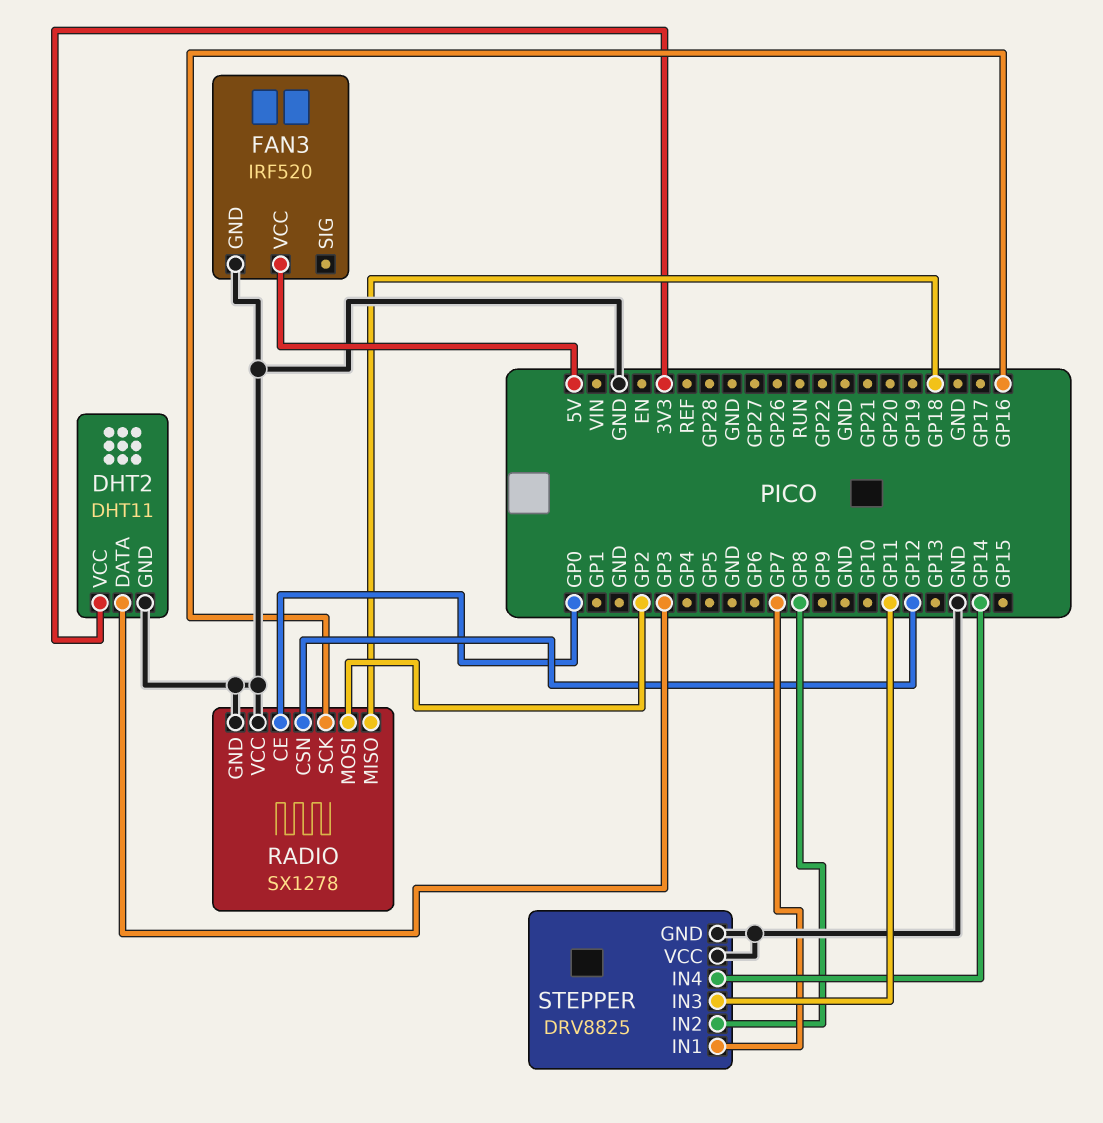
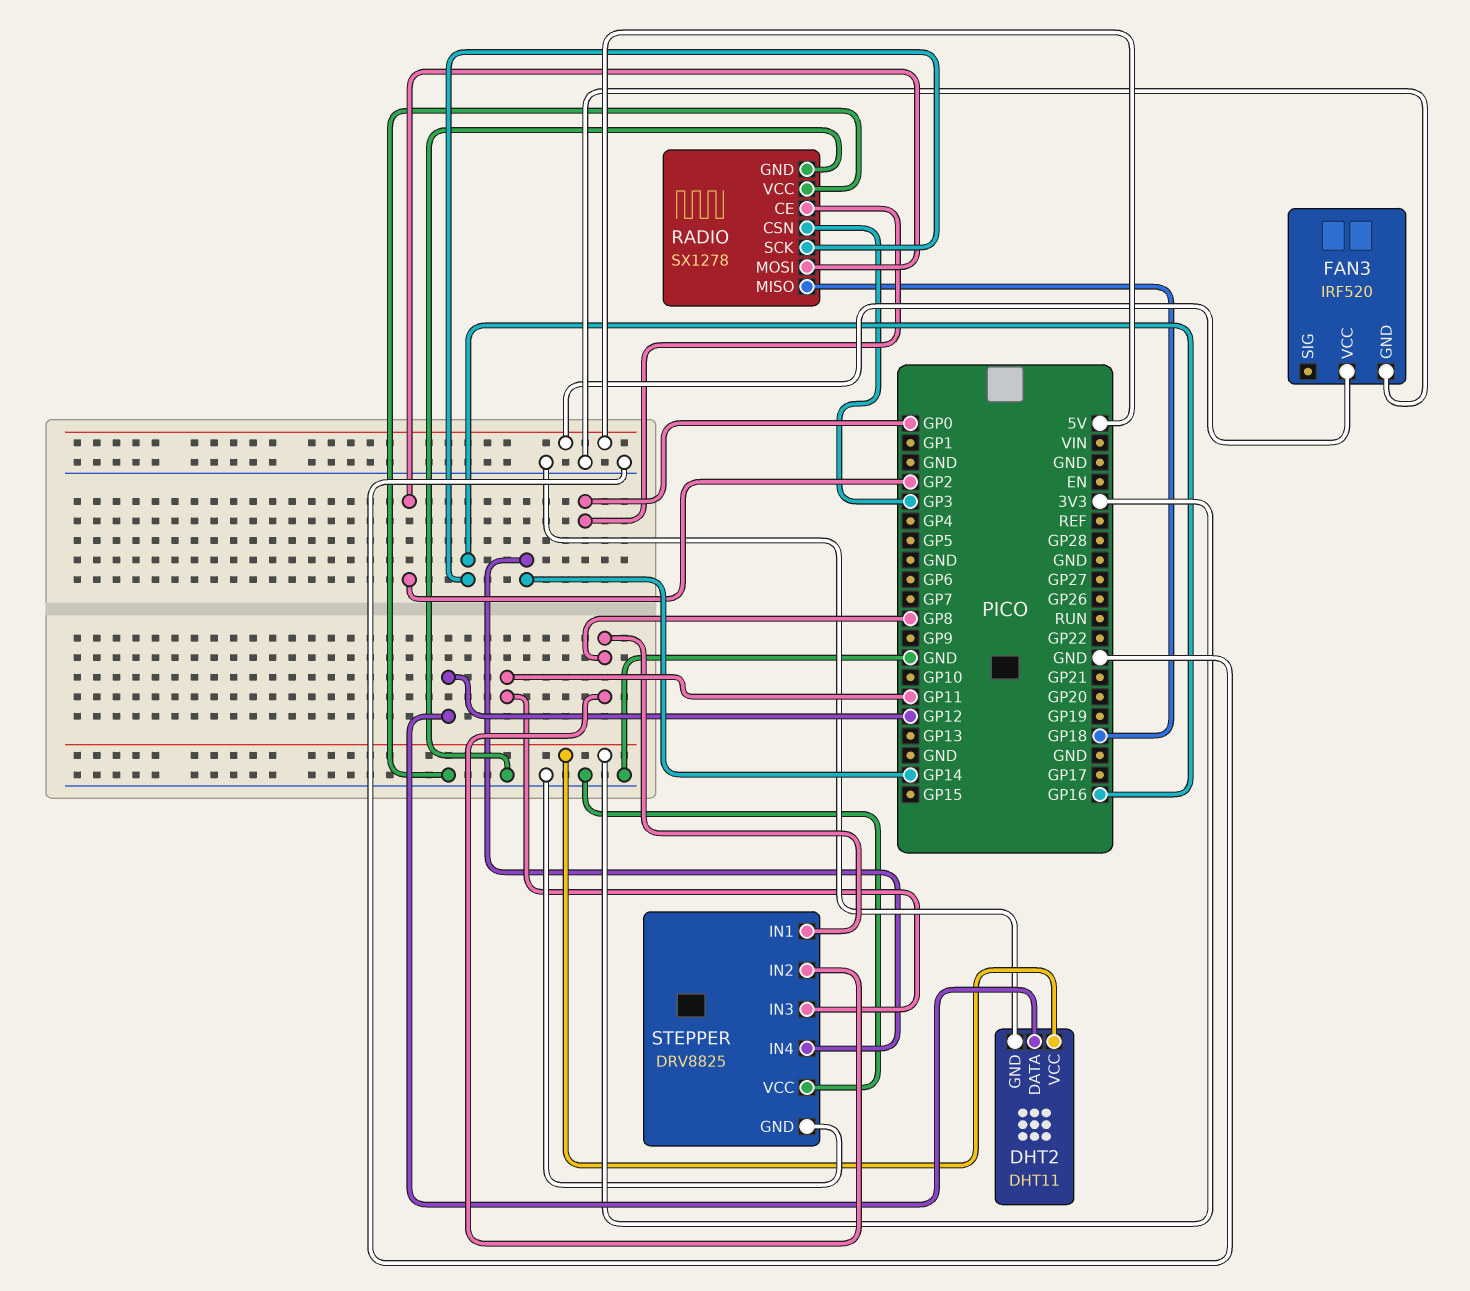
DHT2 pin DATA: GP3 -> GP12
RADIO pin CSN: GP12 -> GP3
STEPPER pin IN1: GP7 -> GP8

